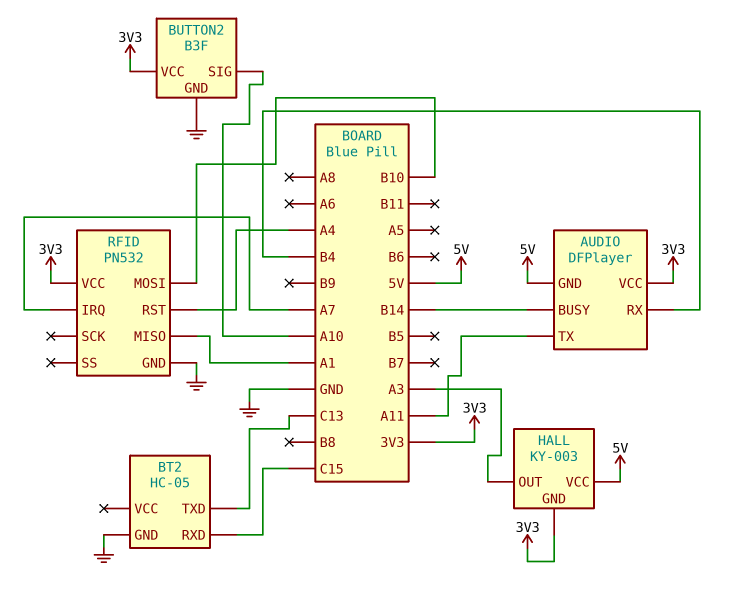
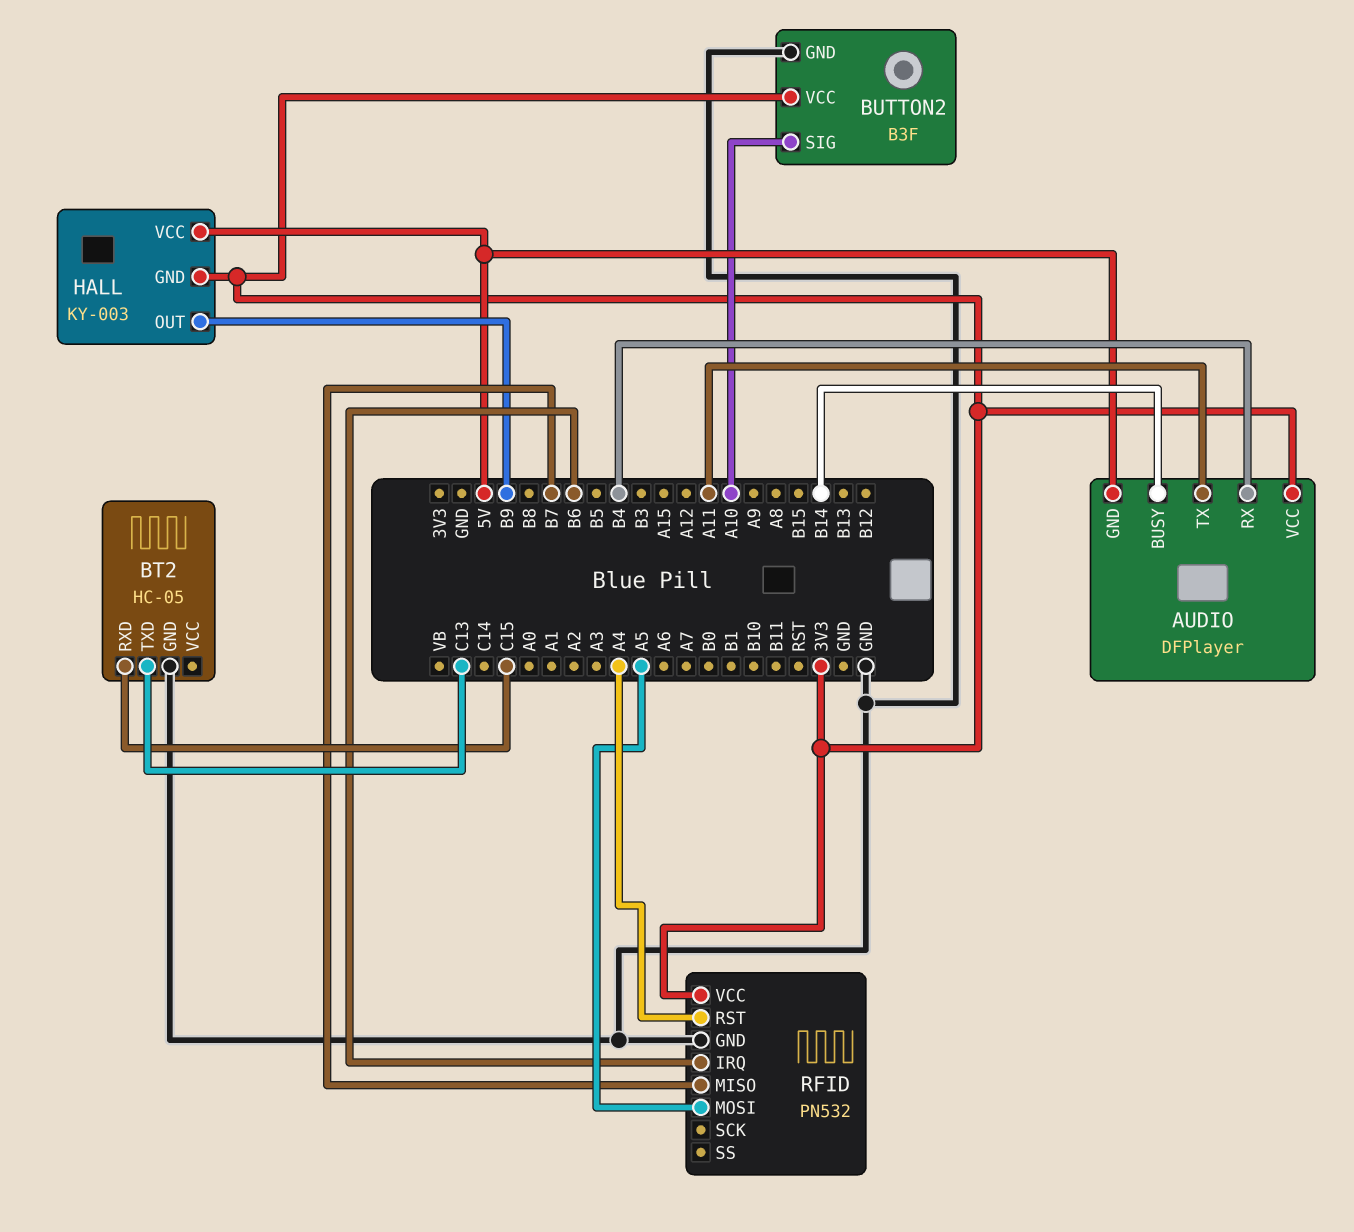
HALL pin OUT: A3 -> B9
RFID pin IRQ: A7 -> B6
RFID pin MISO: A1 -> B7
RFID pin MOSI: B10 -> A5

